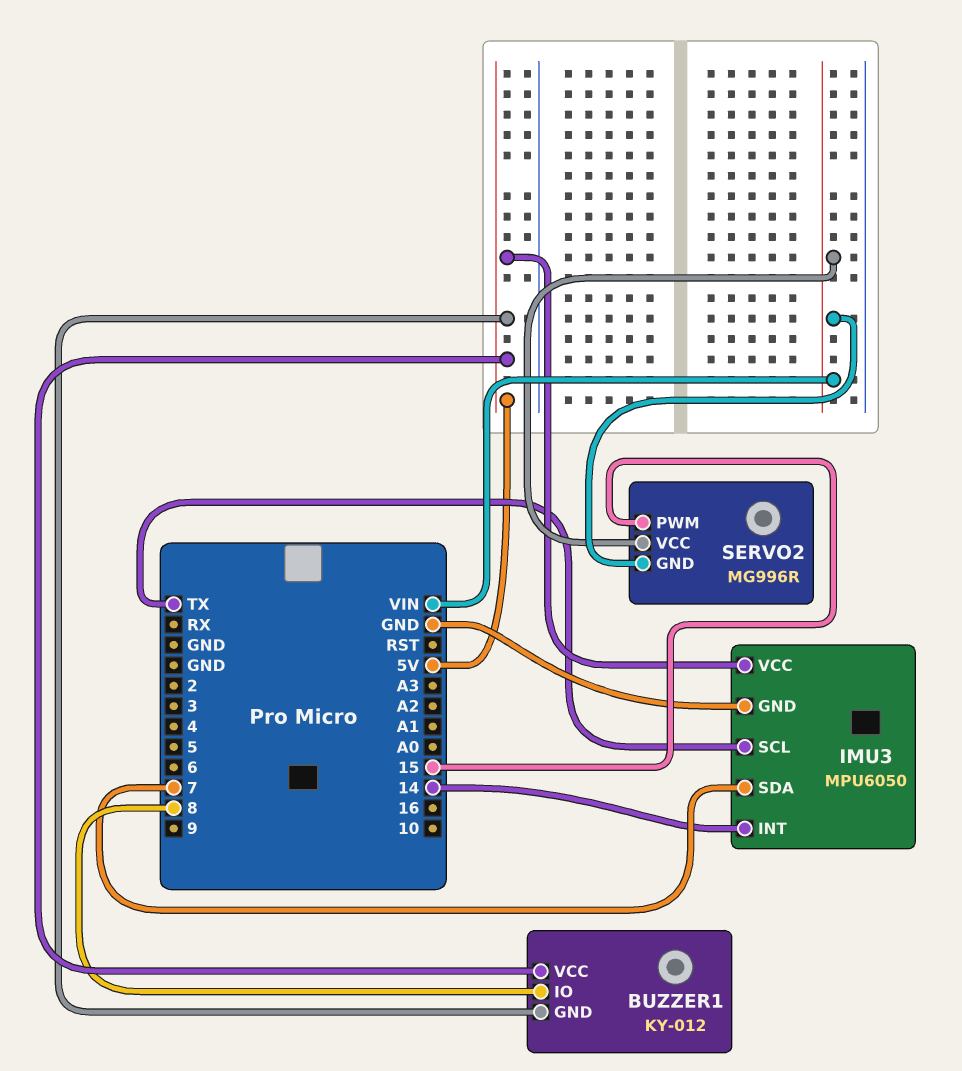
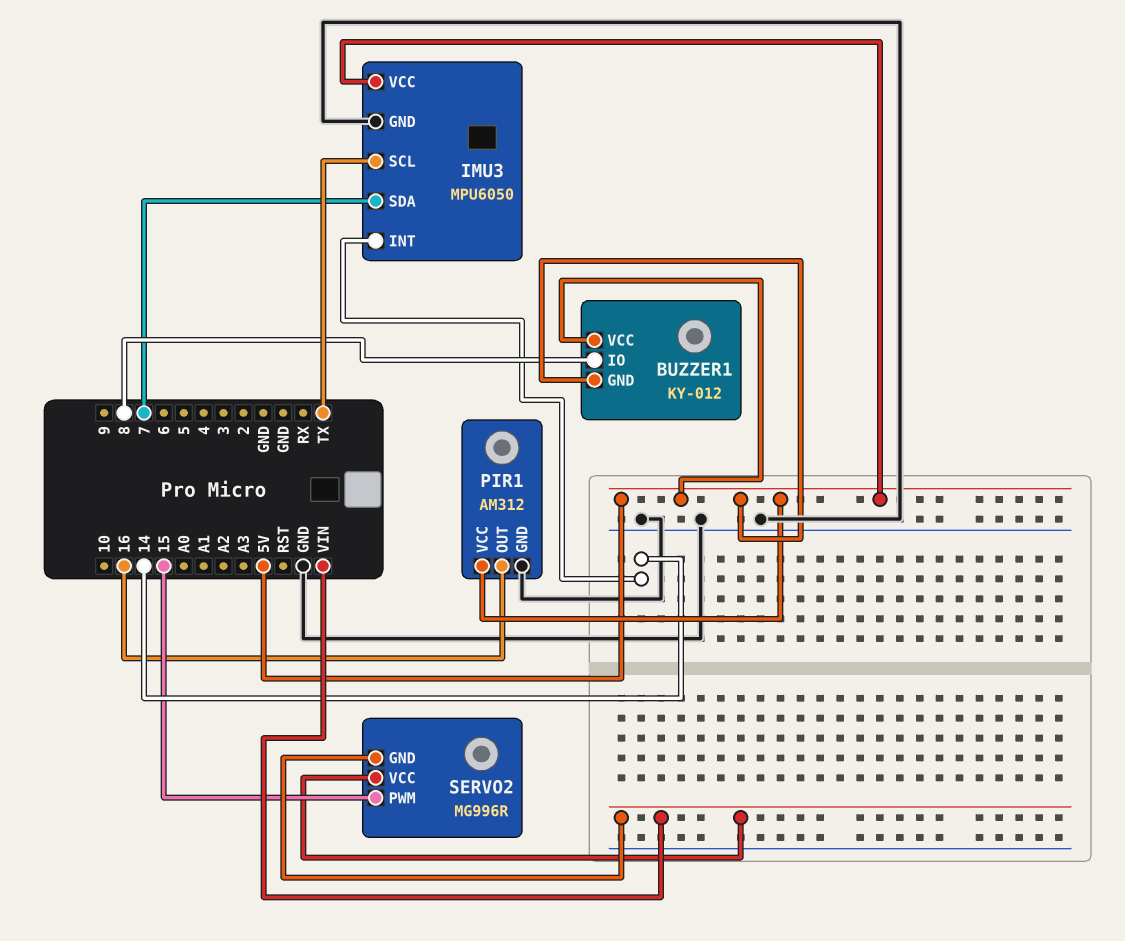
PIR1: none -> AM312
PIR1 pin GND: none -> GND
PIR1 pin OUT: none -> 16
PIR1 pin VCC: none -> 5V

